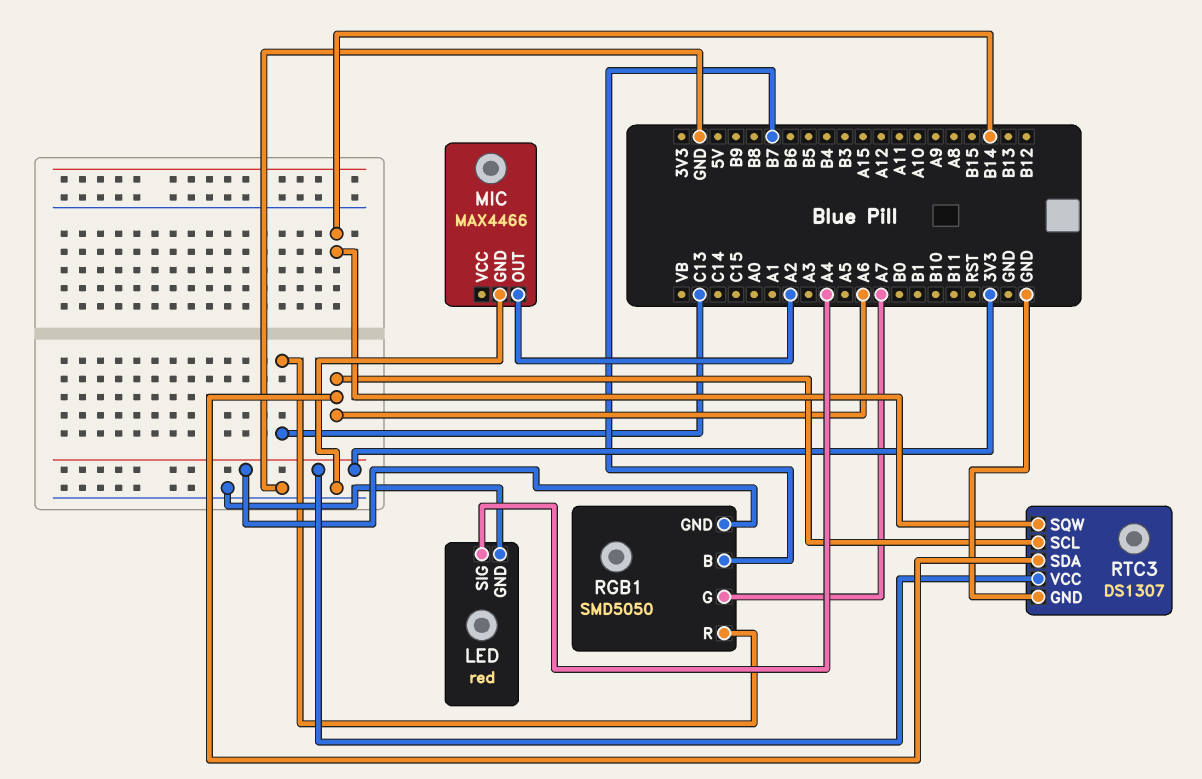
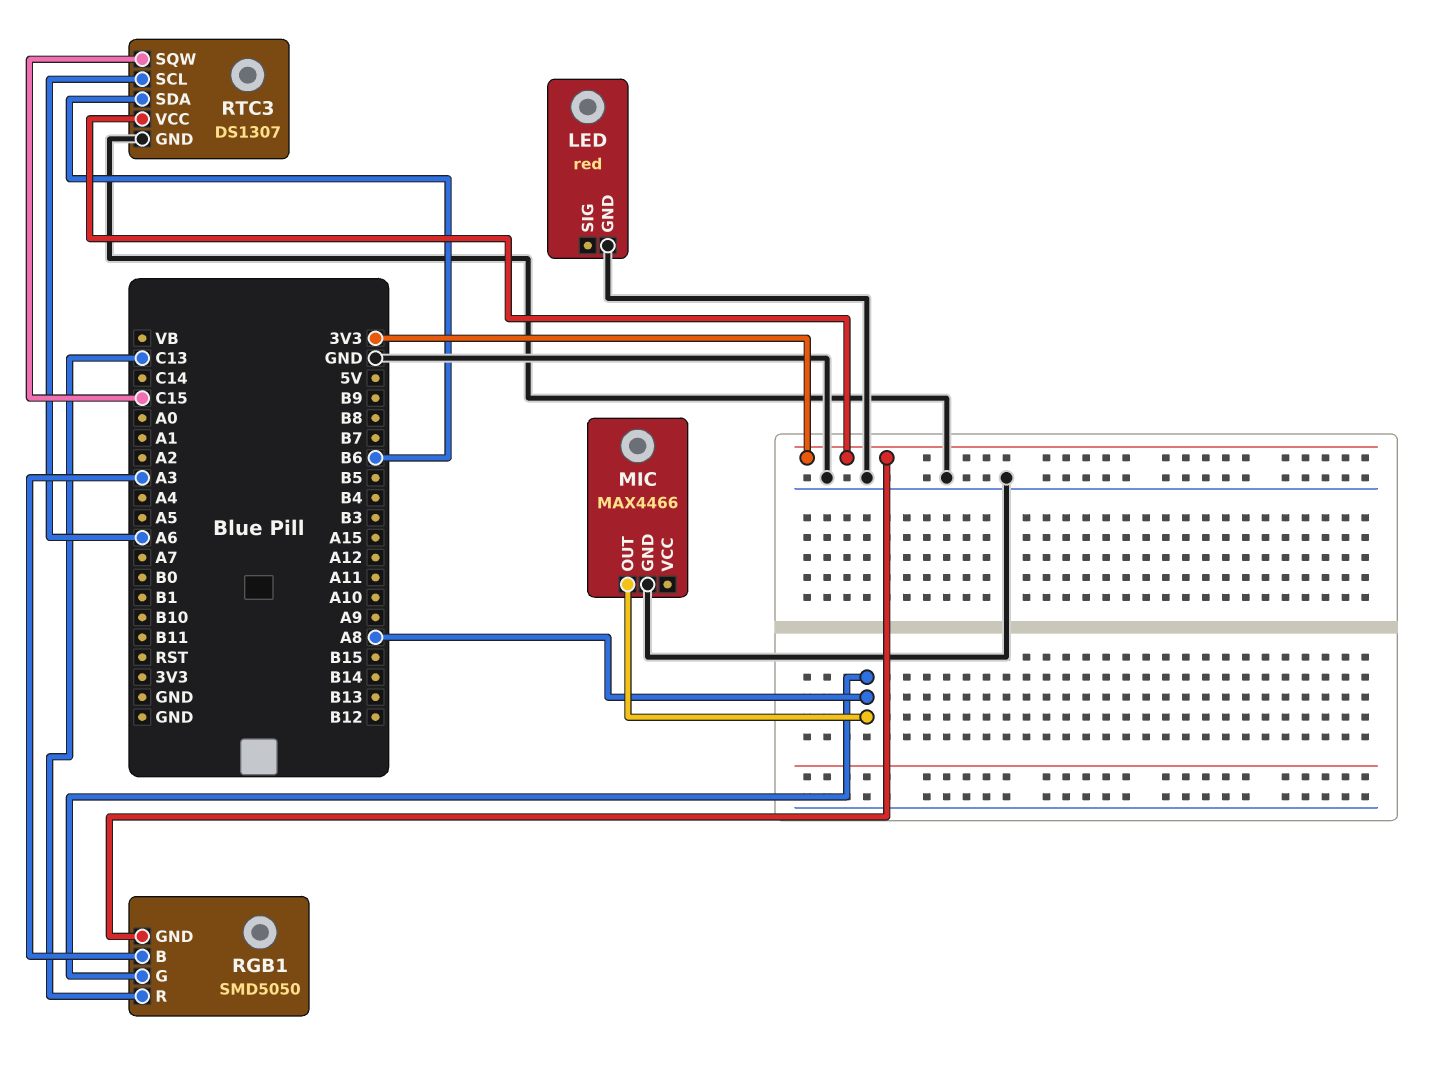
LED pin SIG: A4 -> none
MIC pin OUT: A2 -> A8
RGB1 pin B: B7 -> A3
RGB1 pin G: A7 -> A8
RTC3 pin SDA: A6 -> B6
RTC3 pin SQW: B14 -> C15

